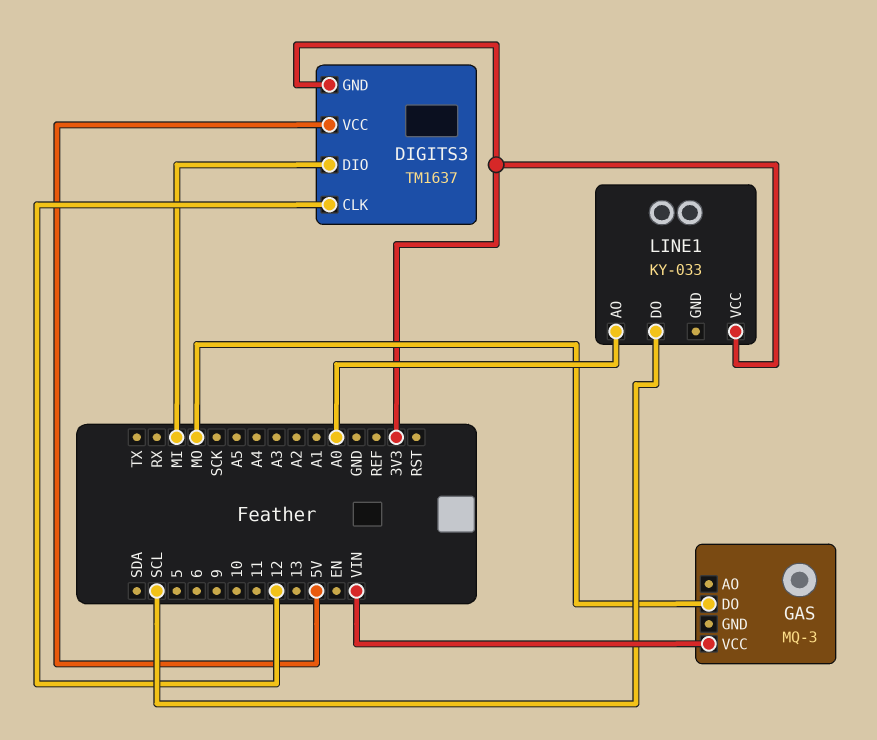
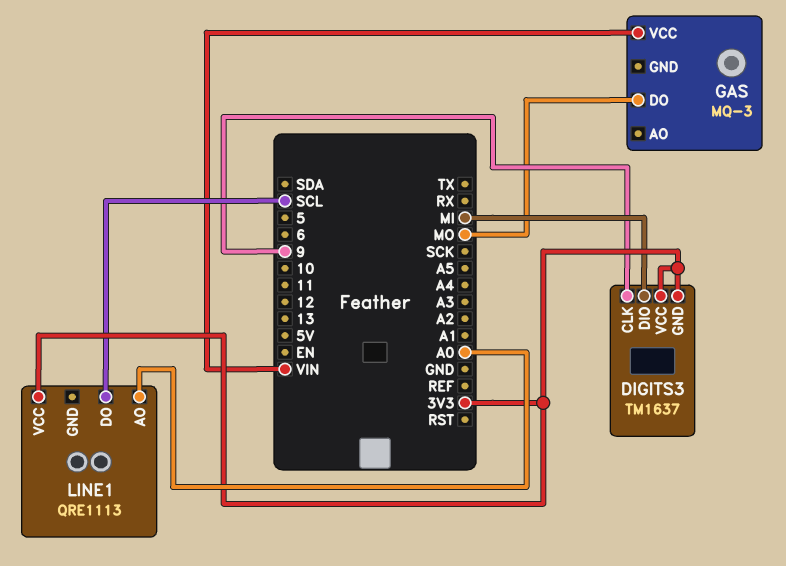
DIGITS3 pin CLK: 12 -> 9
DIGITS3 pin VCC: 5V -> 3V3
LINE1: KY-033 -> QRE1113

